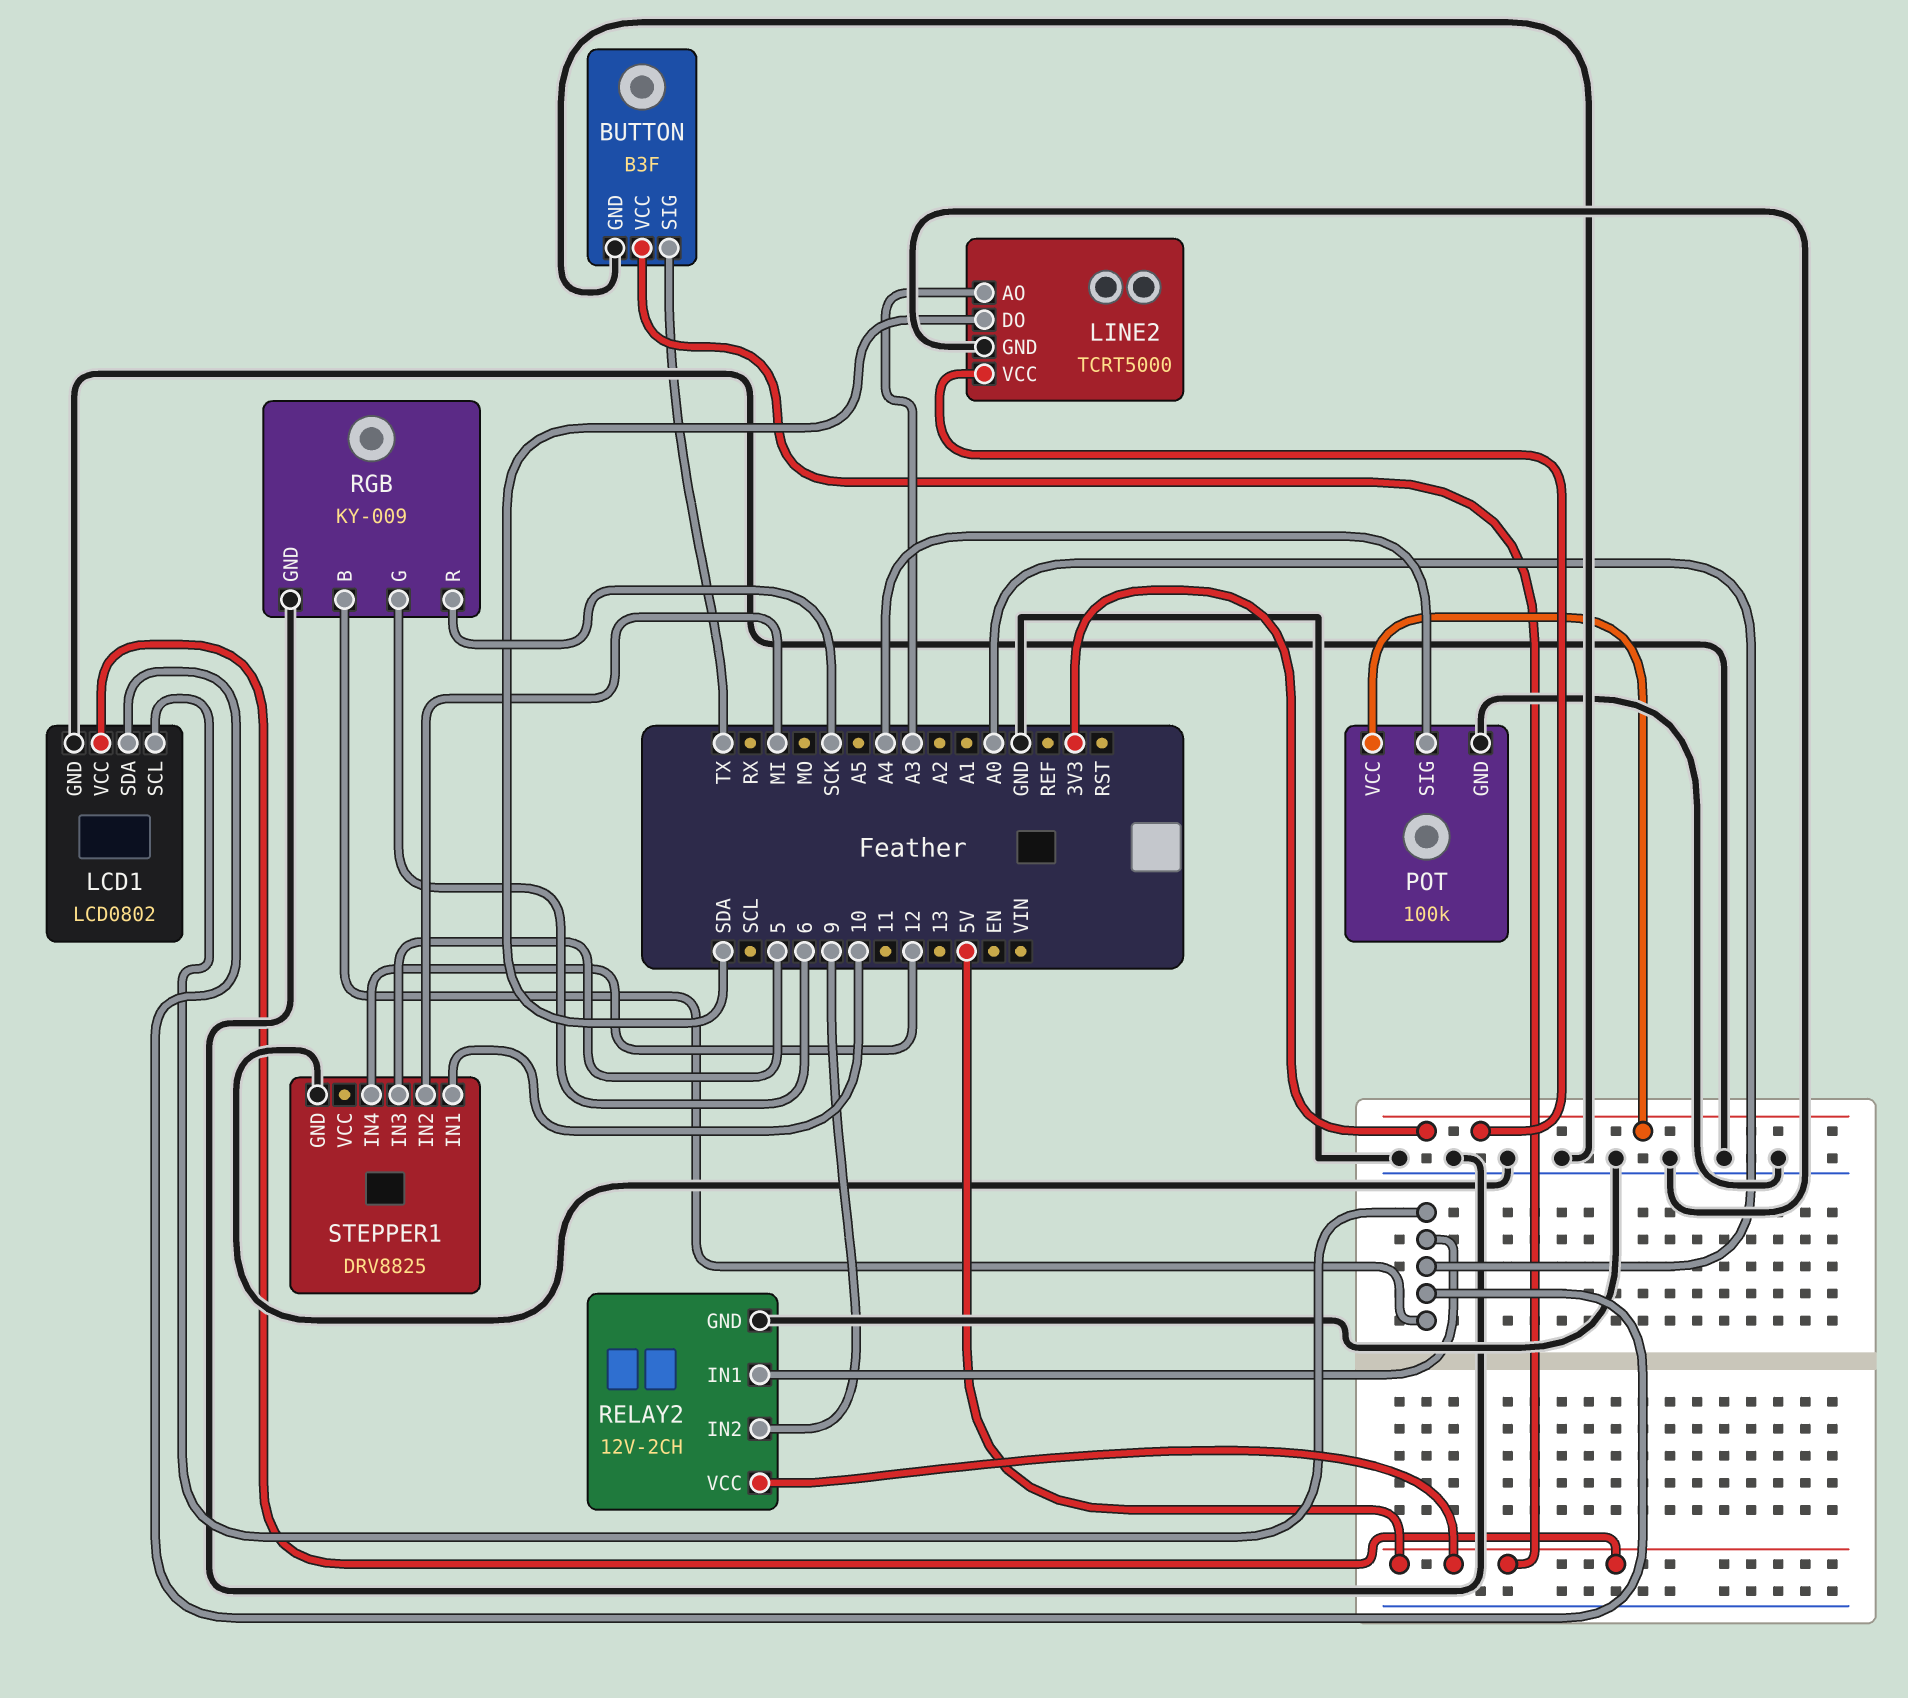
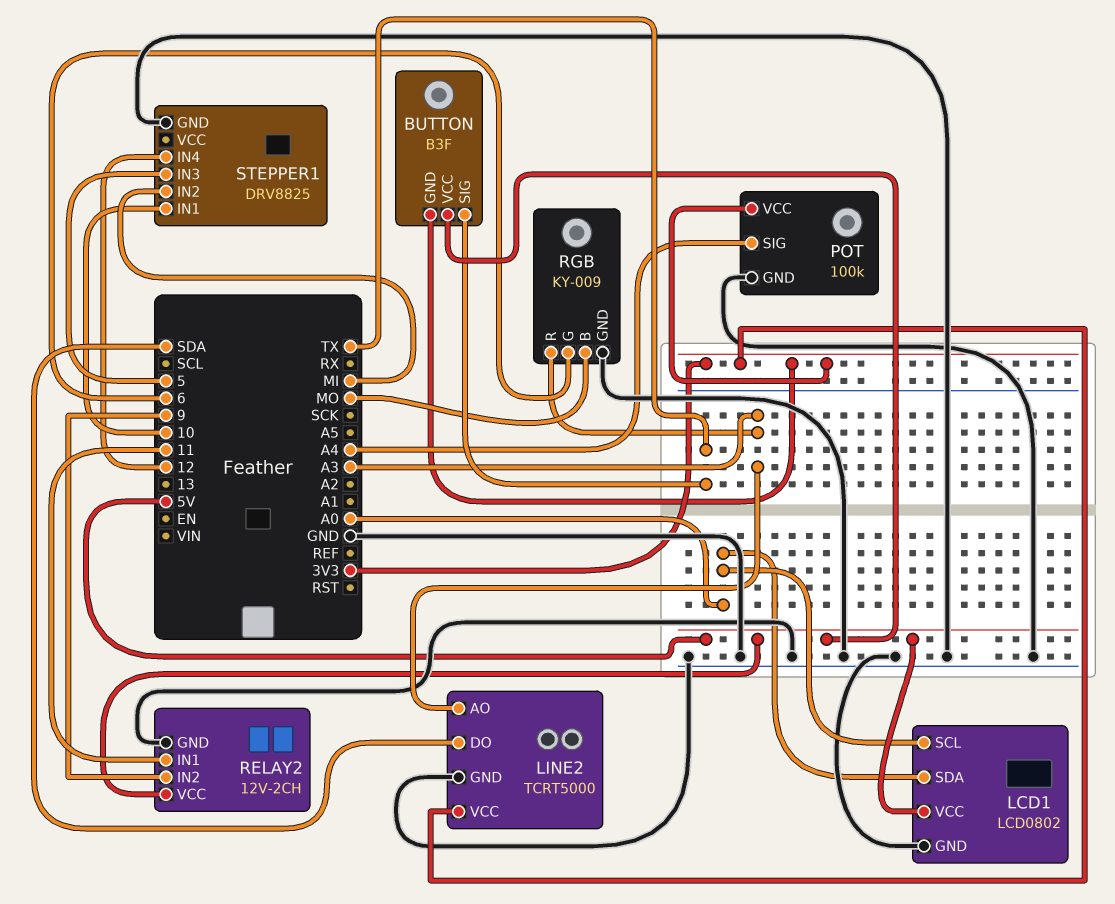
BUTTON pin GND: GND -> 3V3
RELAY2 pin IN1: A0 -> 11
RGB pin B: A0 -> MO
RGB pin R: SCK -> A3

